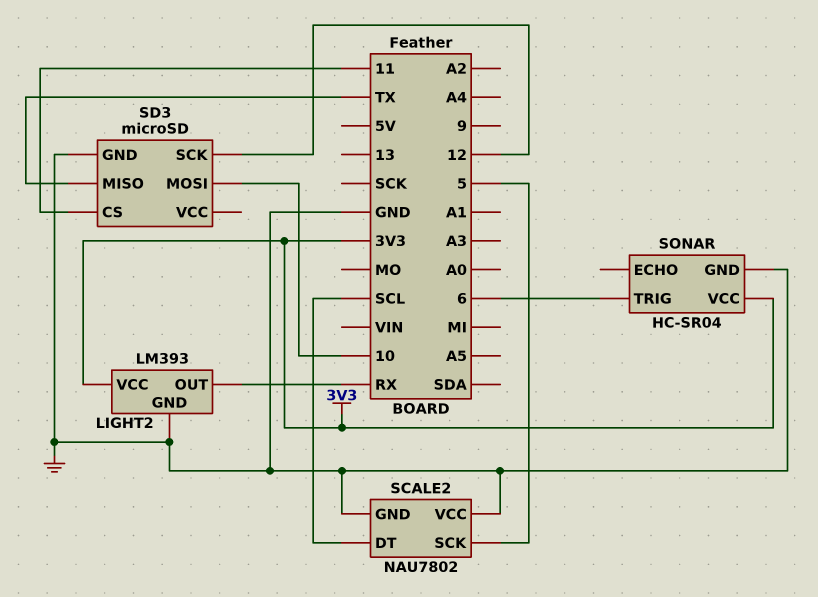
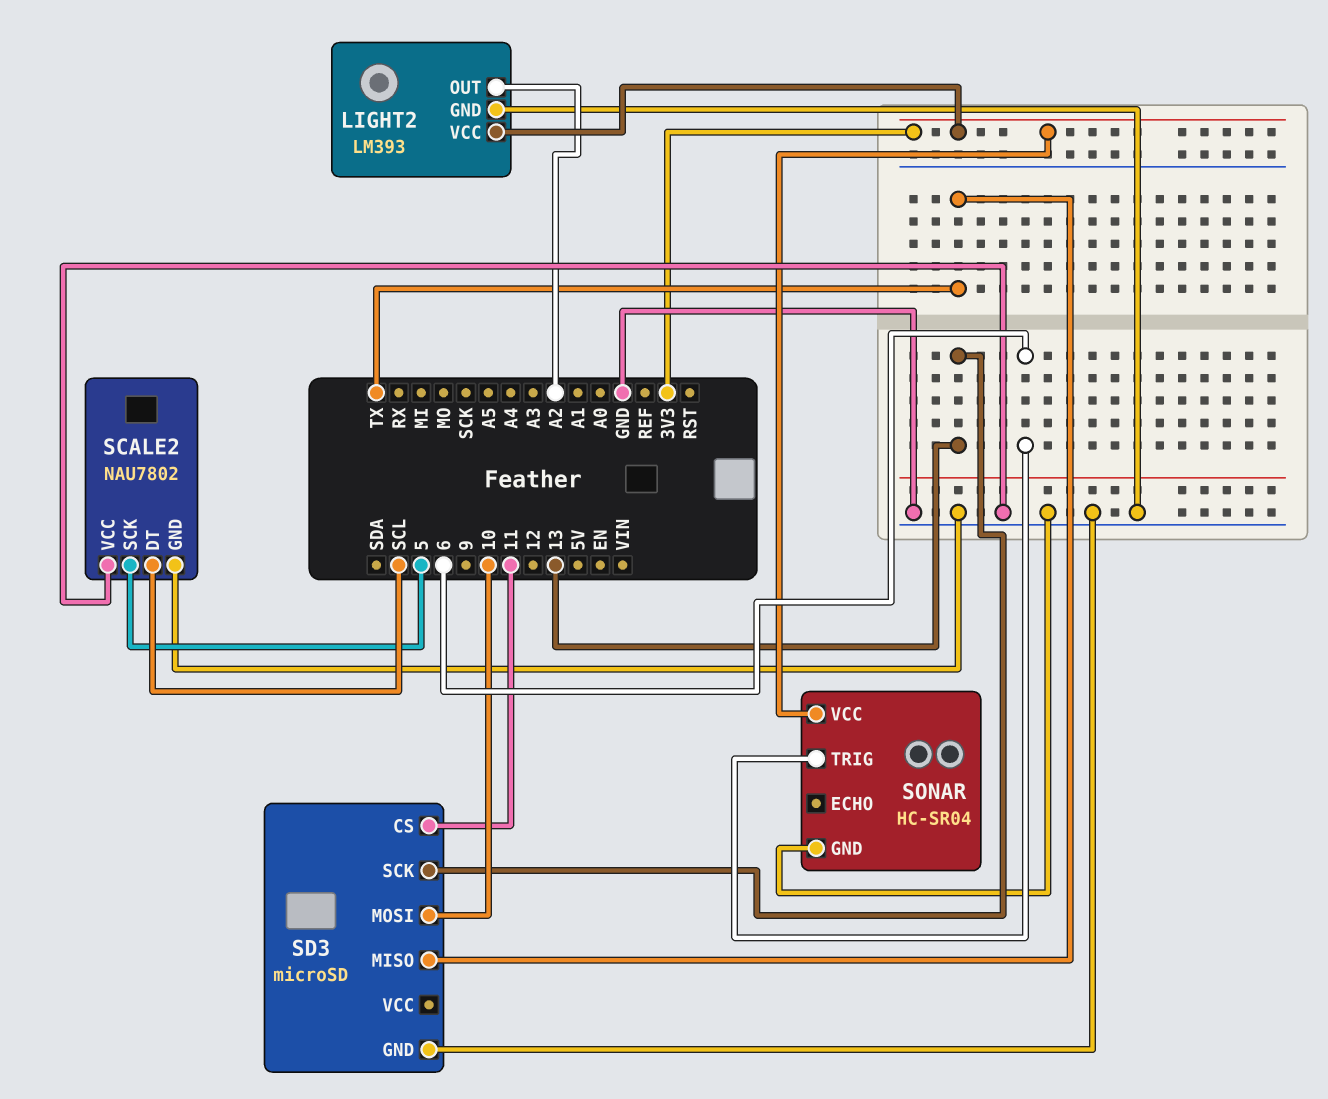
LIGHT2 pin OUT: RX -> A2
SD3 pin SCK: 12 -> 13

